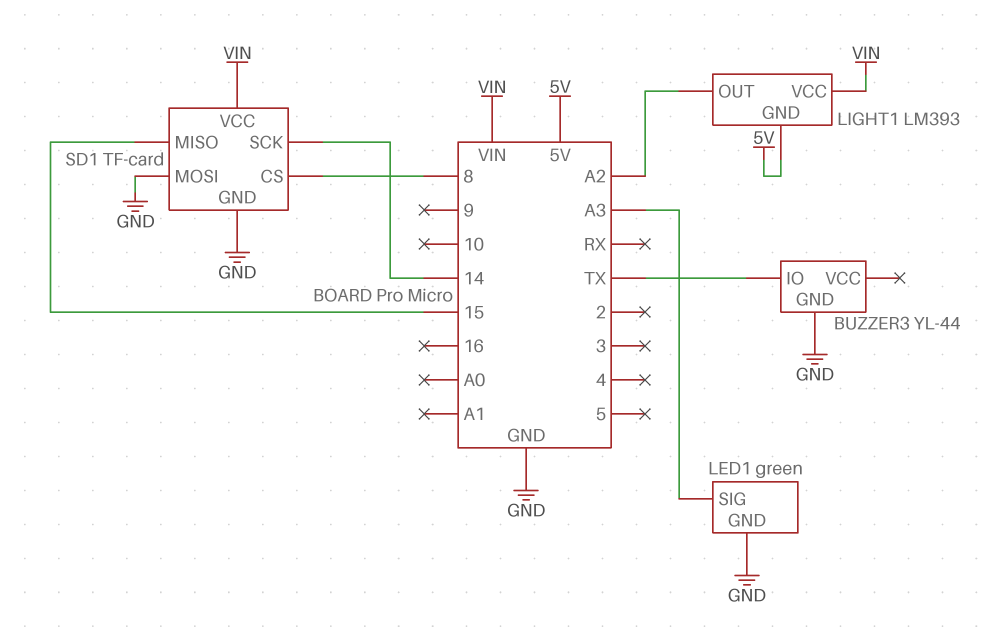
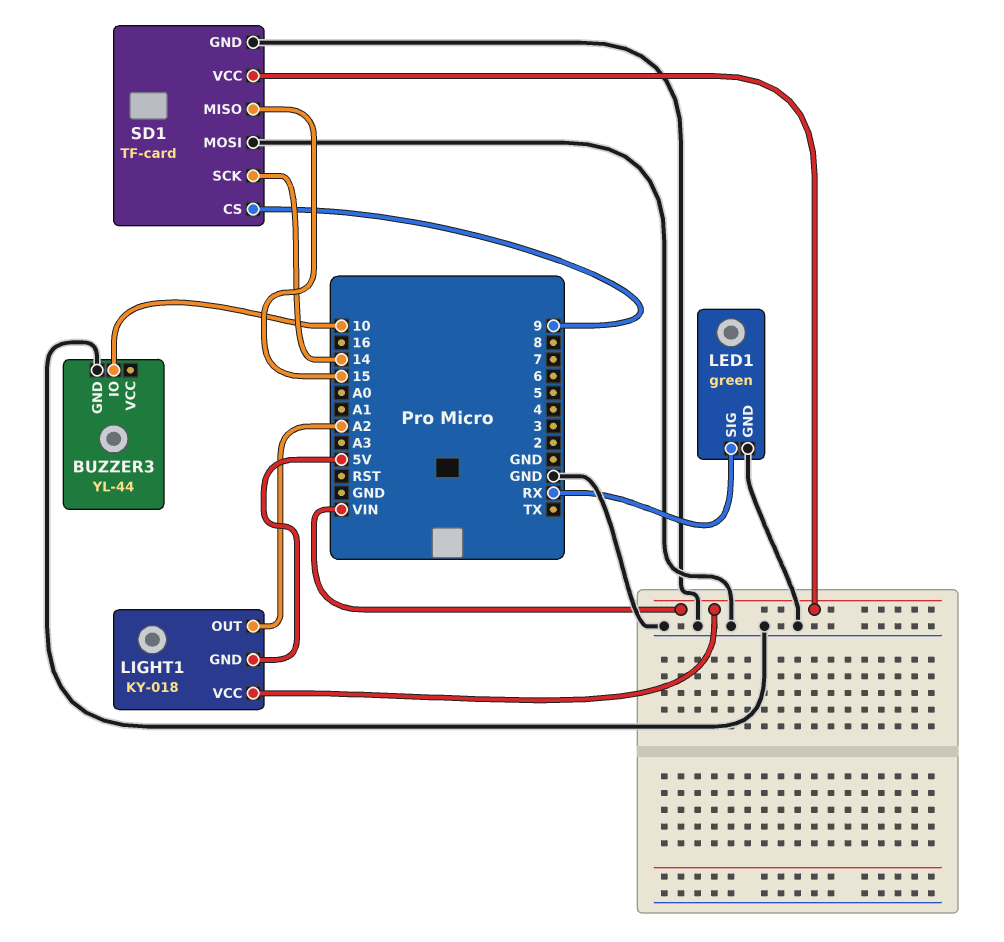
BUZZER3 pin IO: TX -> 10
LED1 pin SIG: A3 -> RX
LIGHT1: LM393 -> KY-018
SD1 pin CS: 8 -> 9

